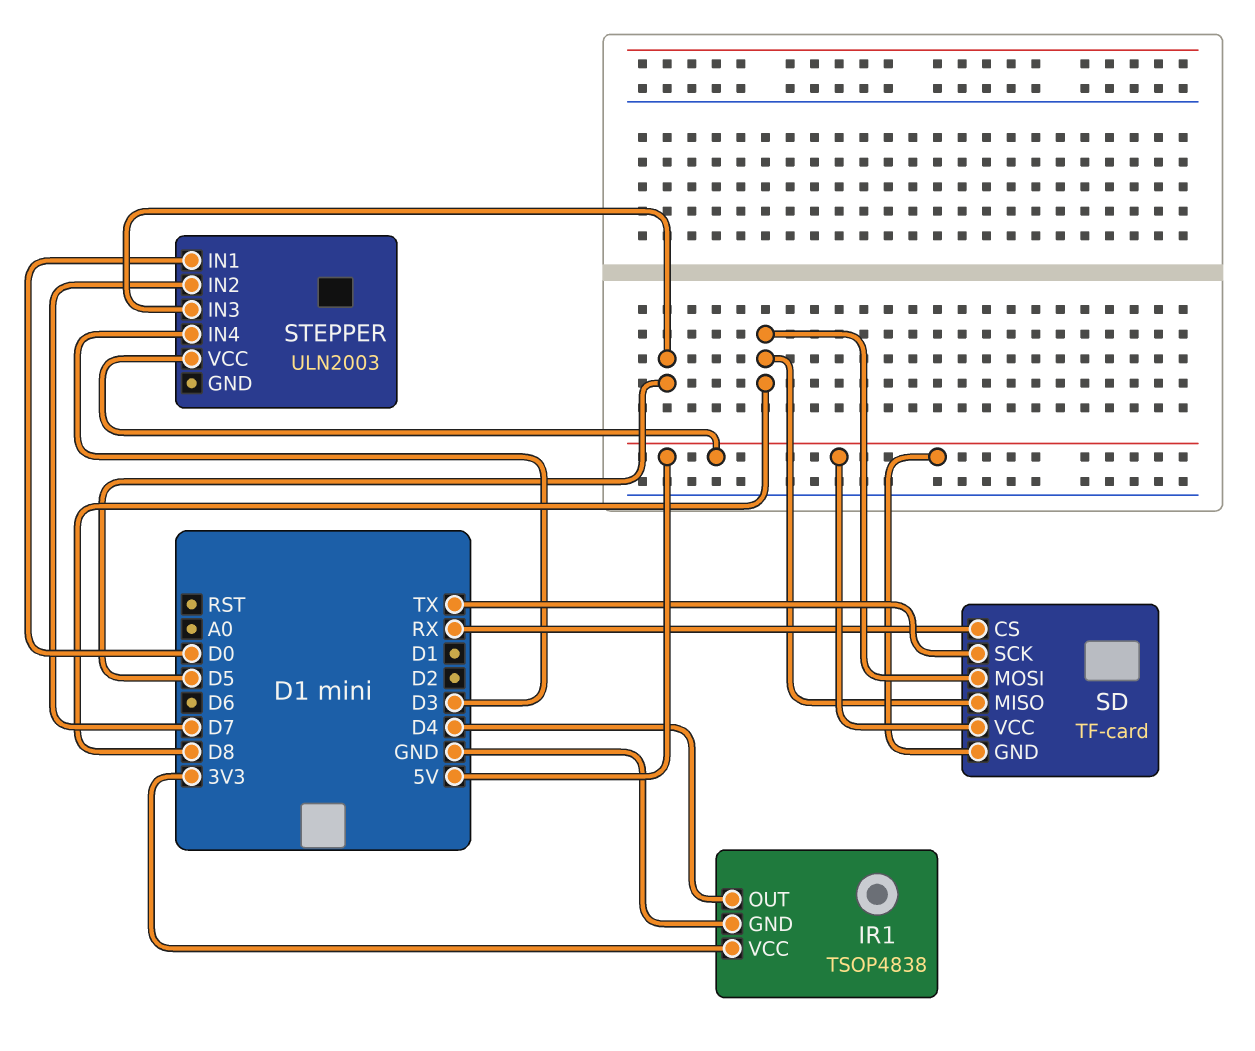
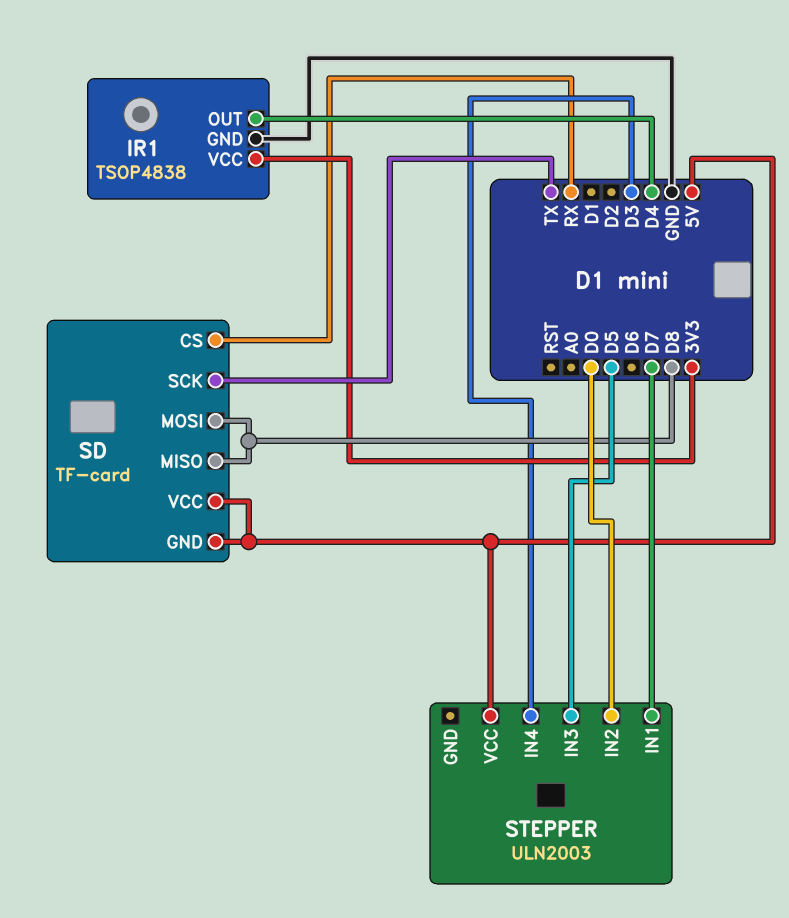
STEPPER pin IN1: D0 -> D7
STEPPER pin IN2: D7 -> D0

